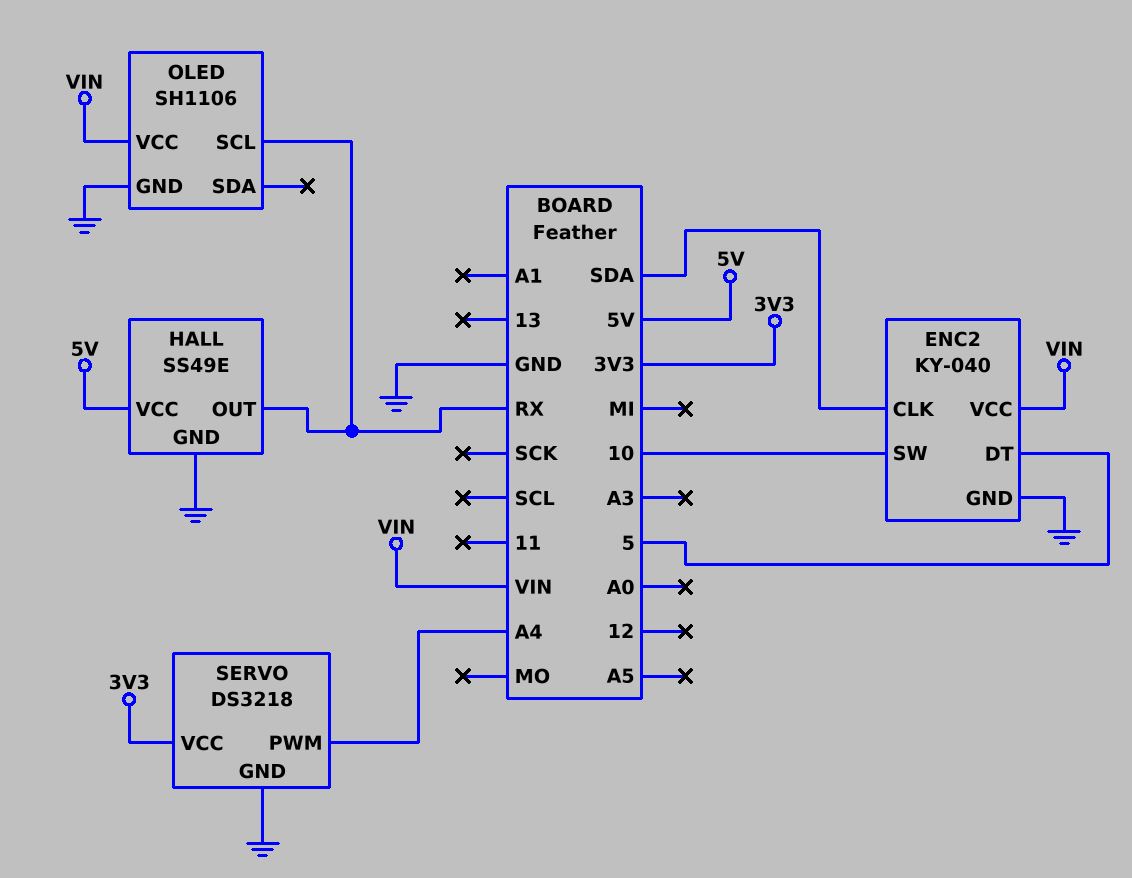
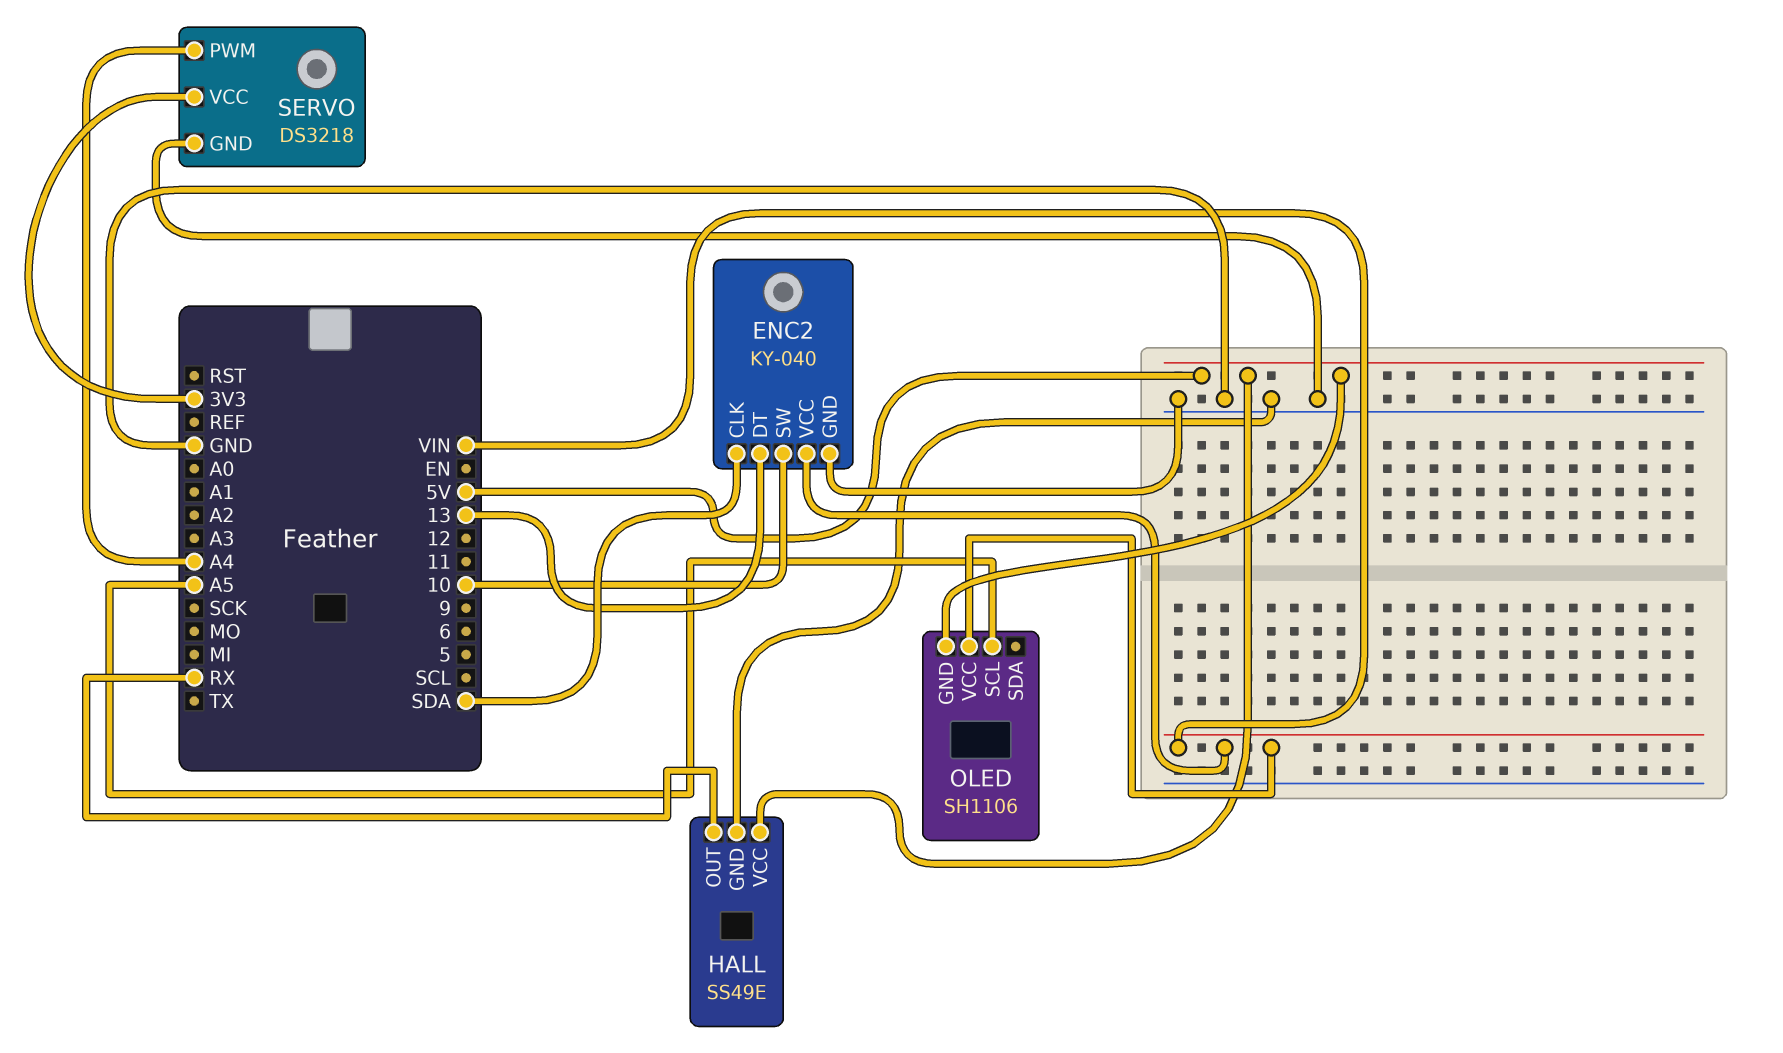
ENC2 pin DT: 5 -> 13
OLED pin GND: GND -> 5V
OLED pin SCL: RX -> A5

